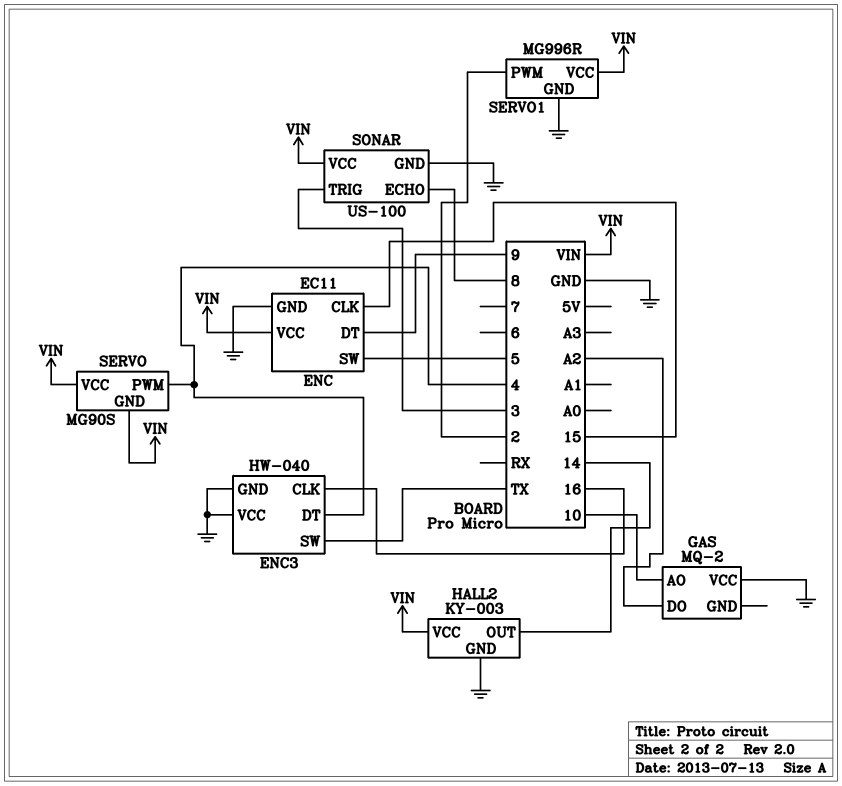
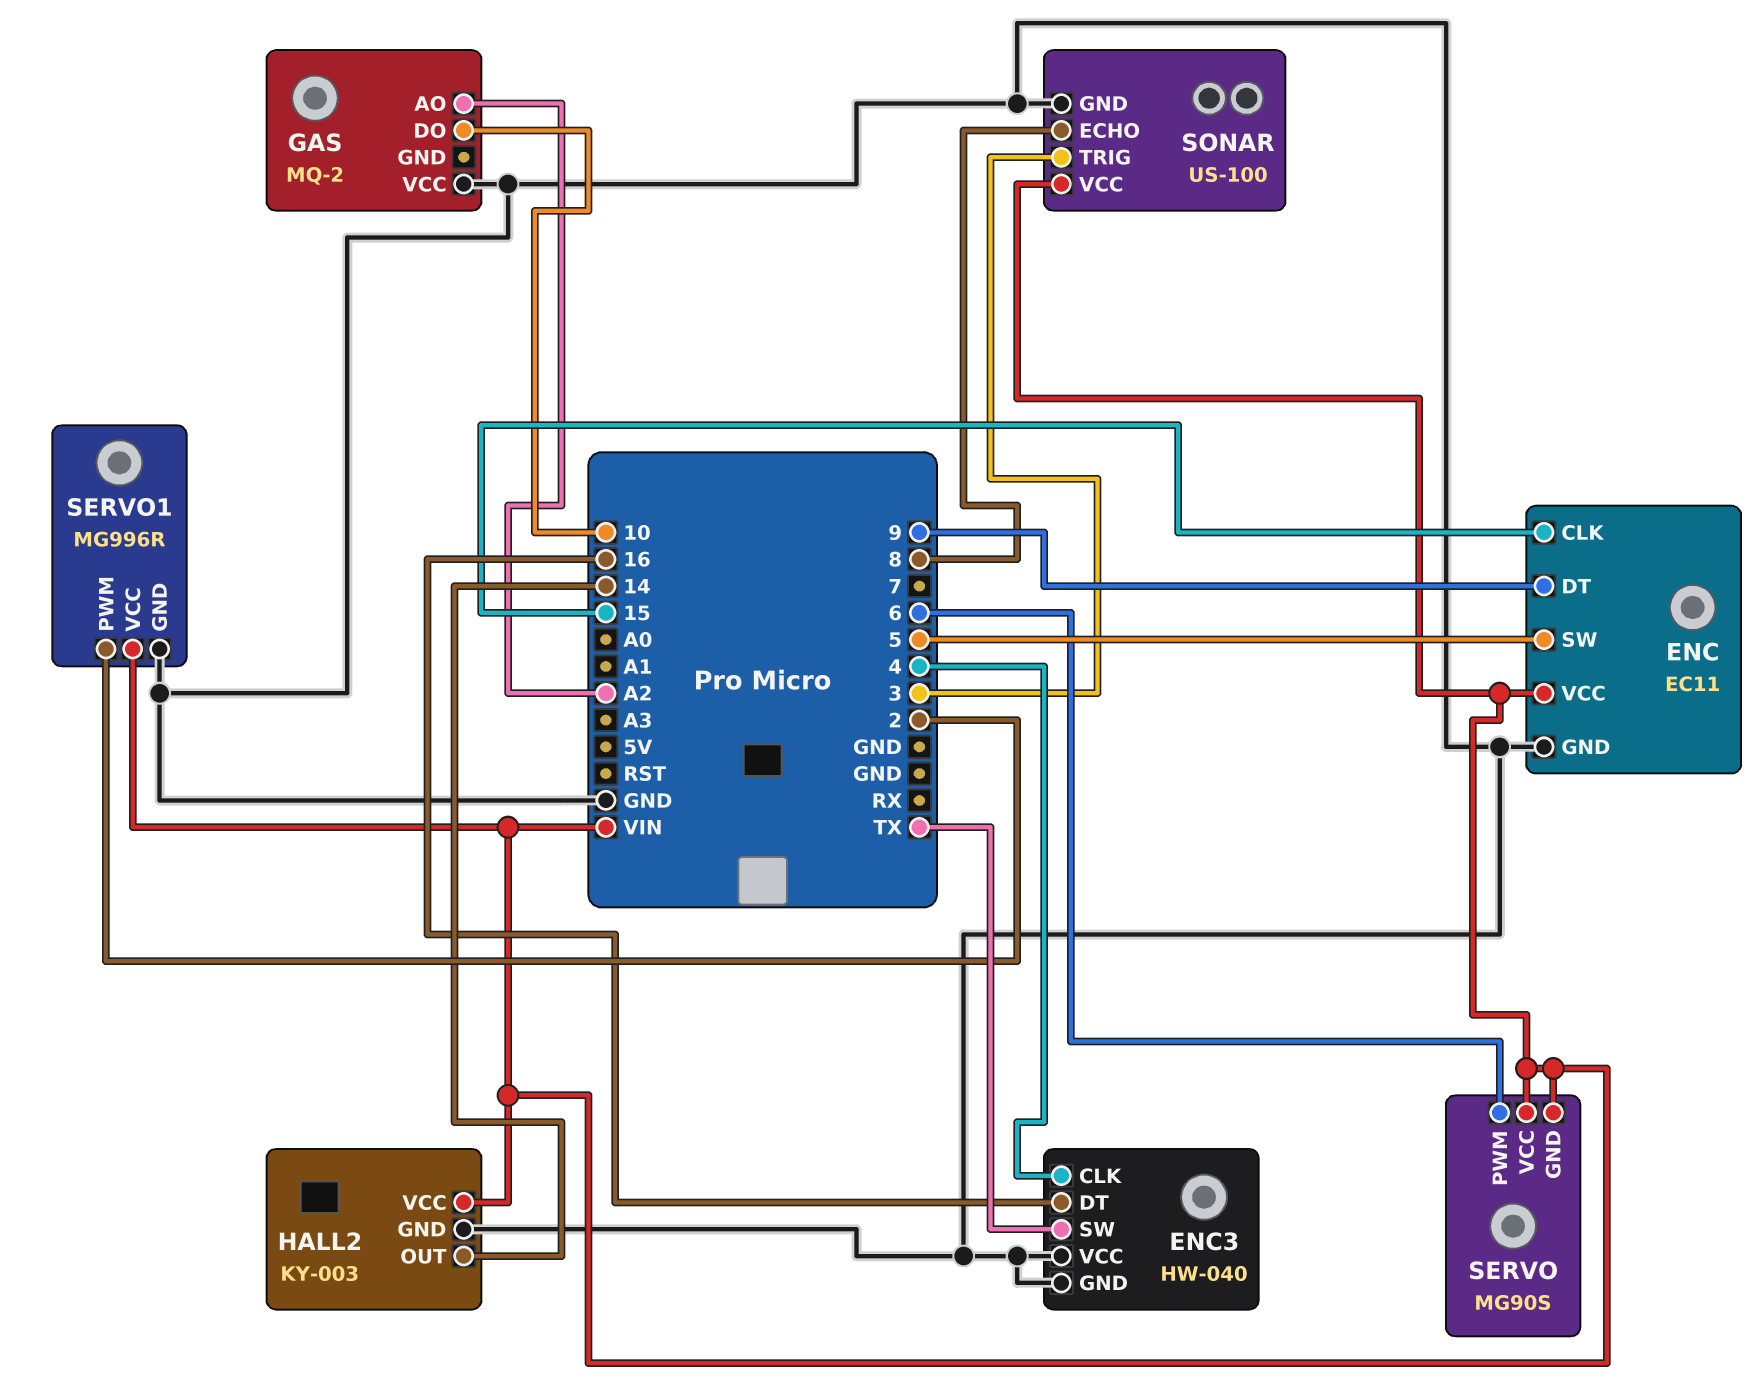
ENC3 pin CLK: 16 -> 4
ENC3 pin DT: 4 -> 16
GAS pin AO: 10 -> A2
GAS pin DO: A2 -> 10
SERVO pin PWM: 4 -> 6

